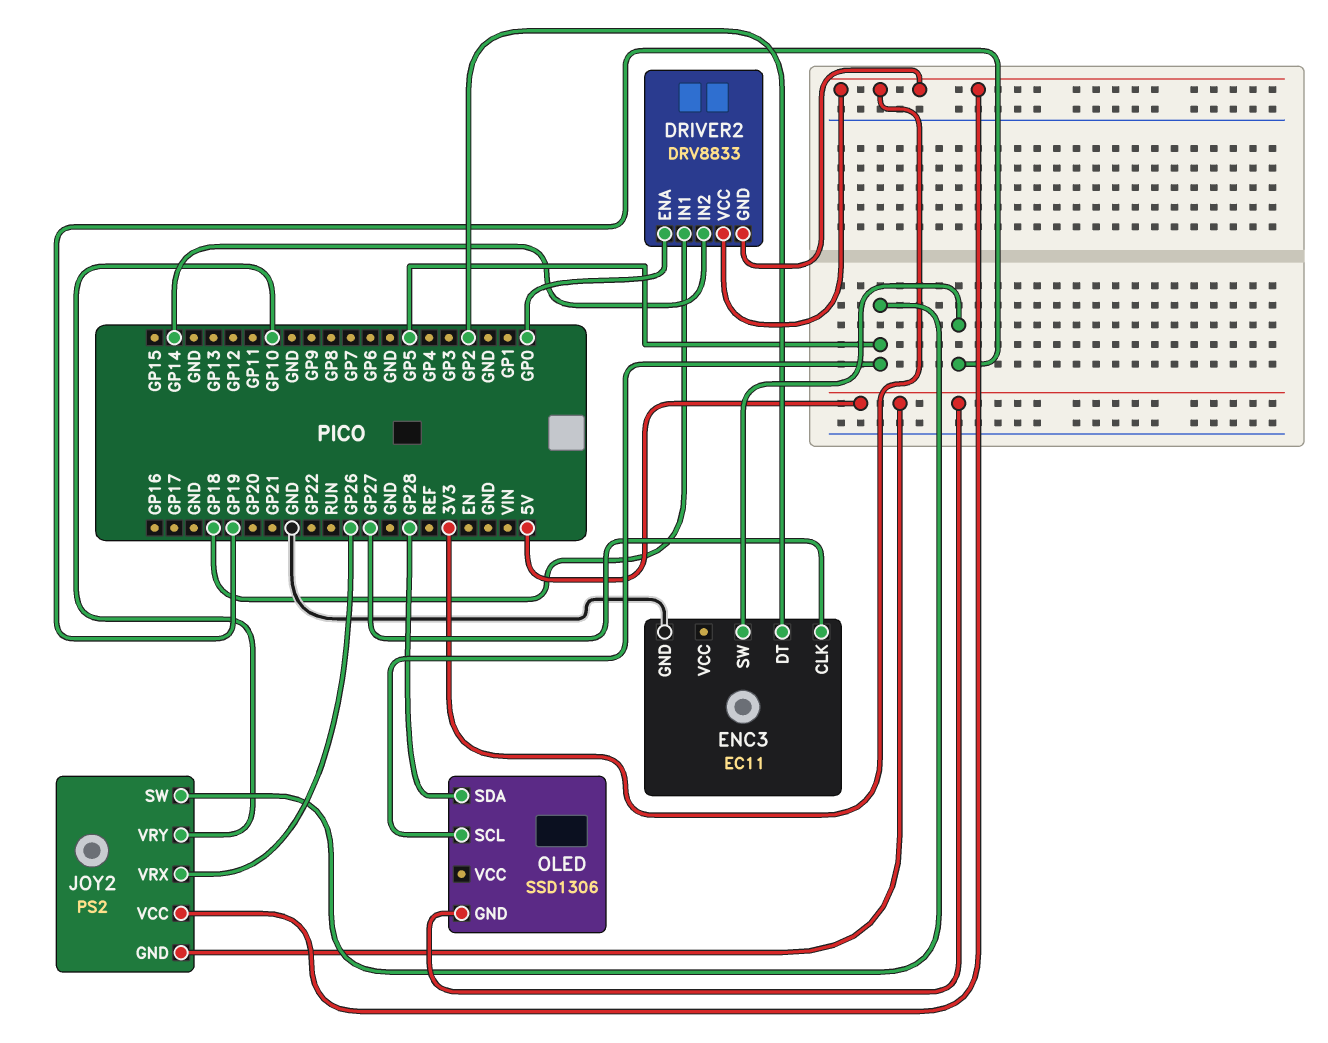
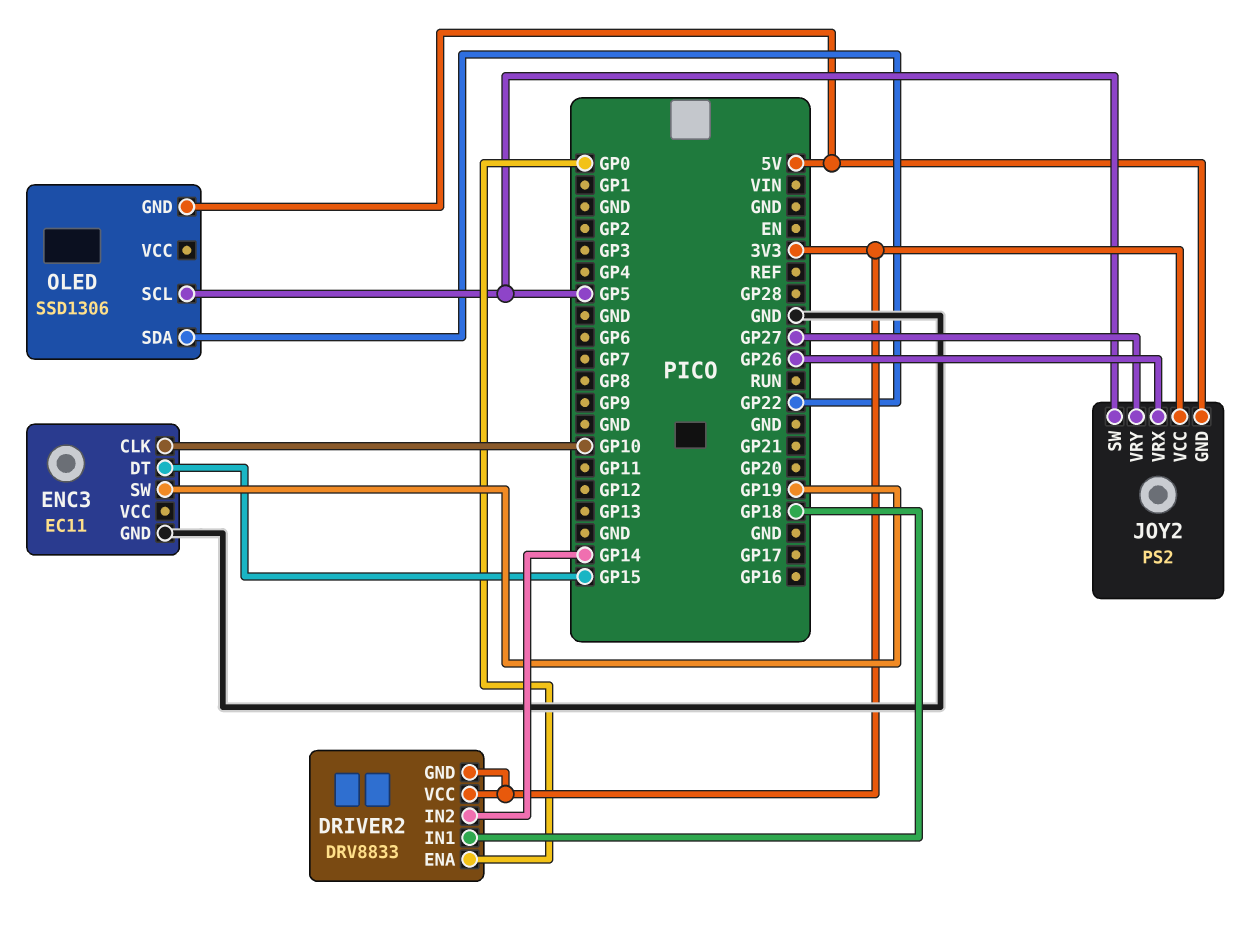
ENC3 pin CLK: GP27 -> GP10
ENC3 pin DT: GP2 -> GP15
JOY2 pin VRY: GP10 -> GP27
OLED pin SDA: GP28 -> GP22

